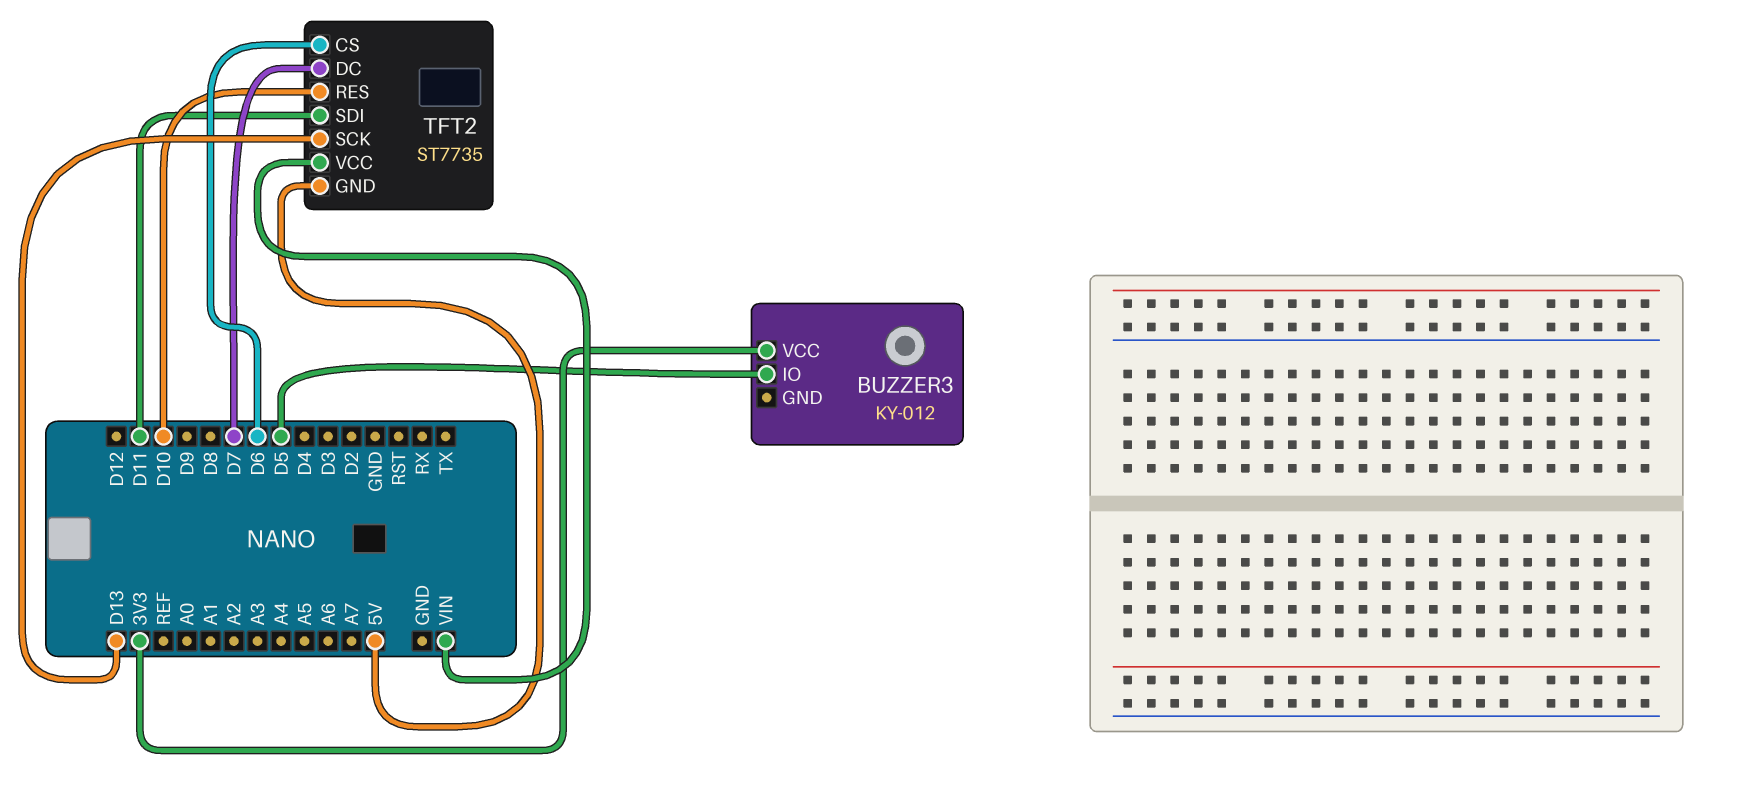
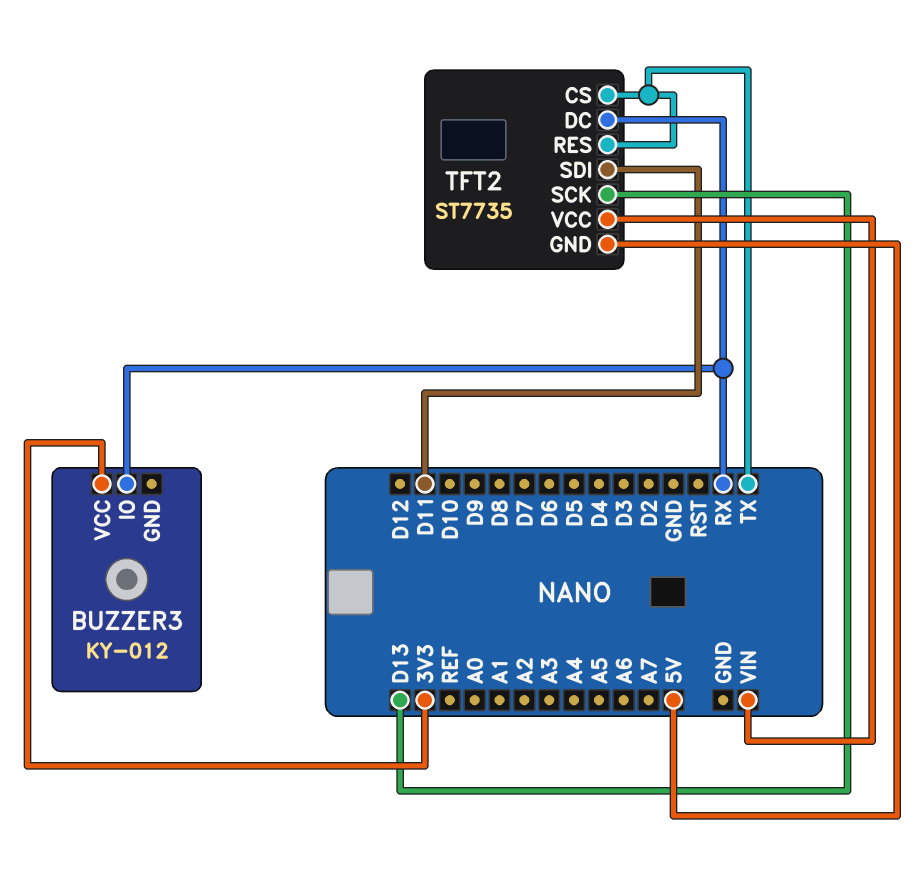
BUZZER3 pin IO: D5 -> RX
TFT2 pin CS: D6 -> TX
TFT2 pin DC: D7 -> RX
TFT2 pin RES: D10 -> TX

